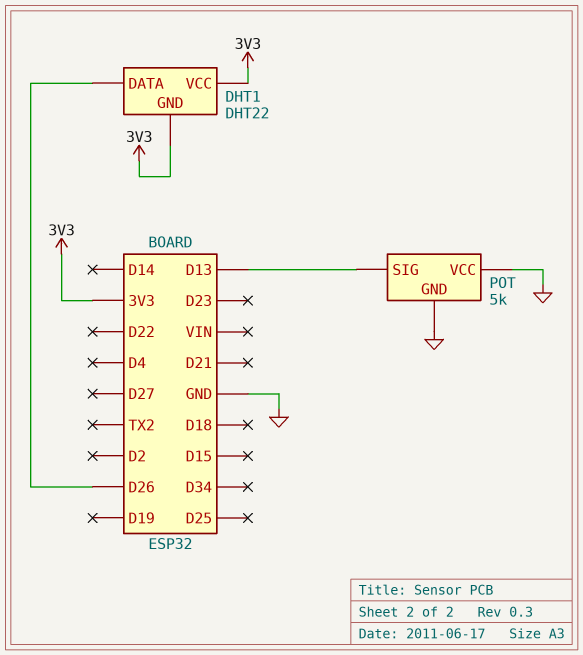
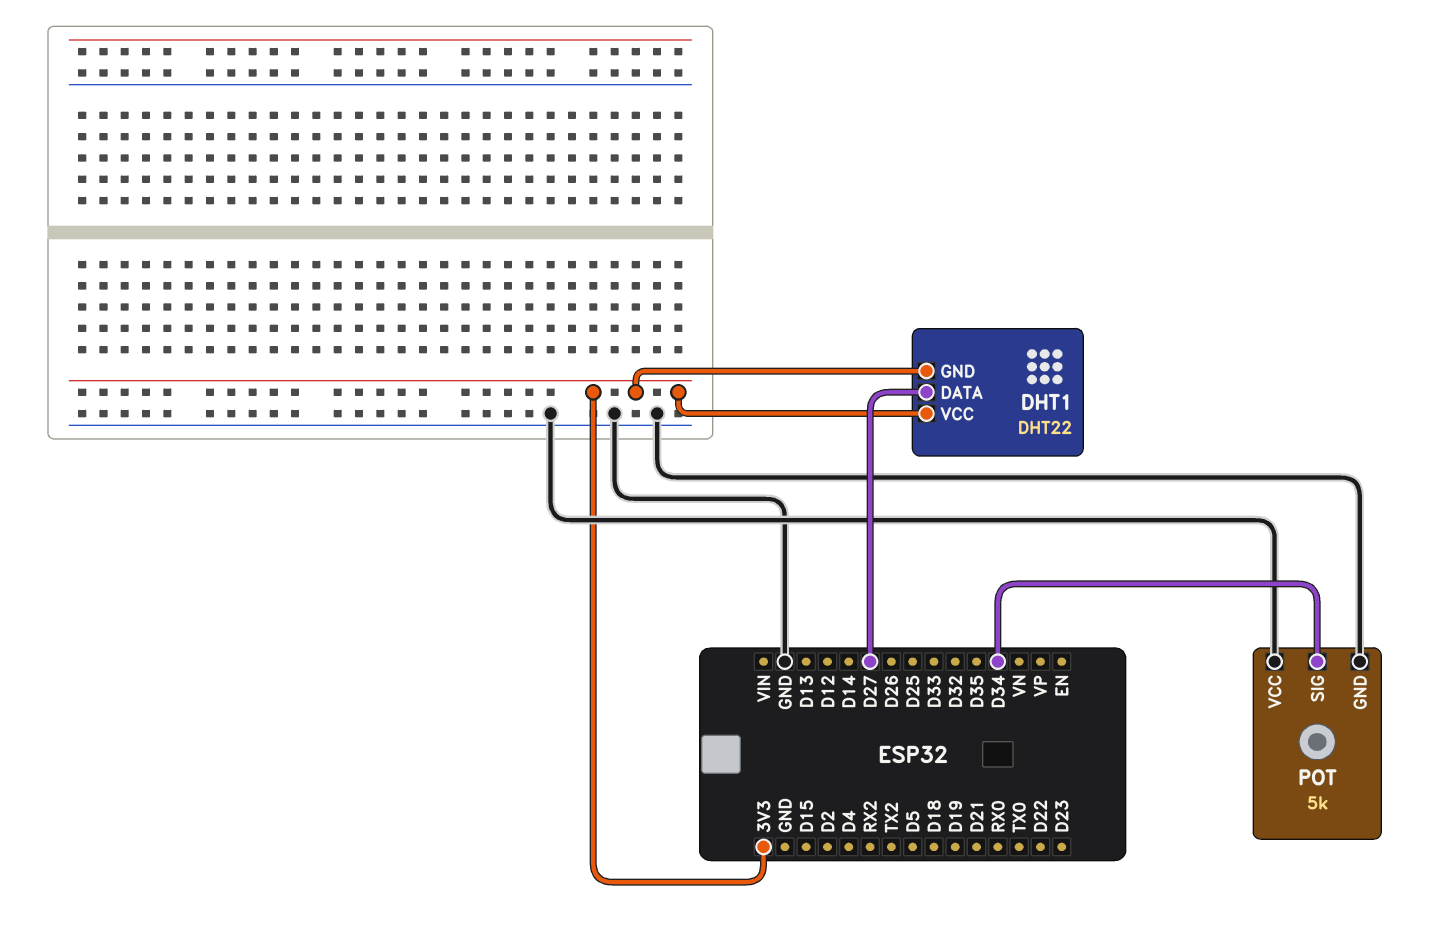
DHT1 pin DATA: D26 -> D27
POT pin SIG: D13 -> D34

